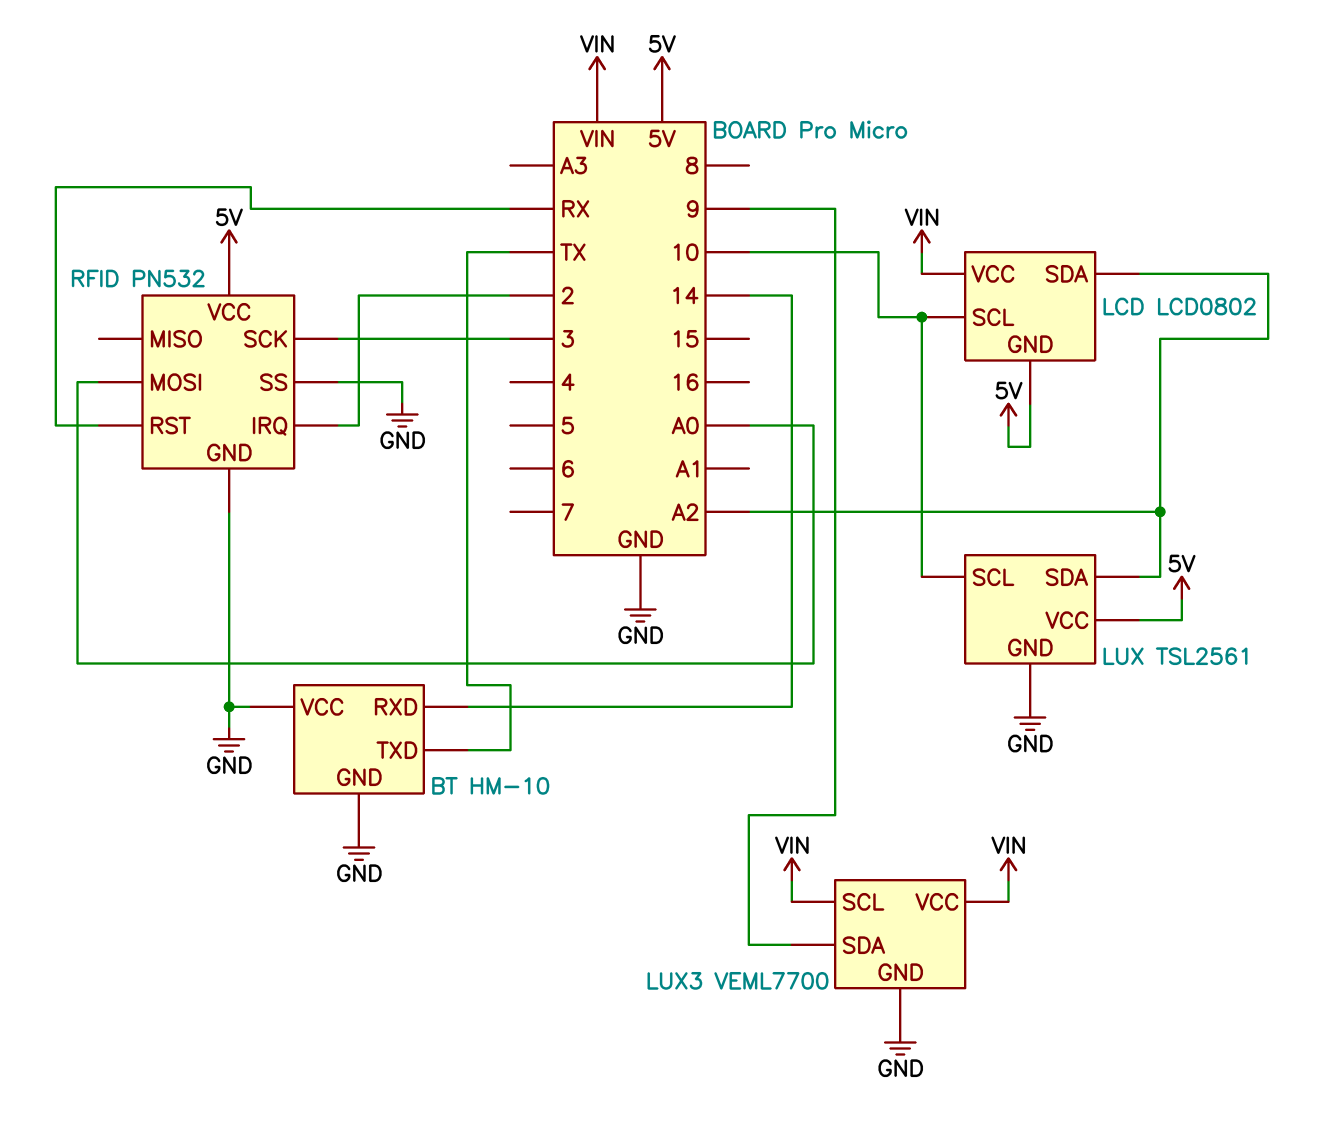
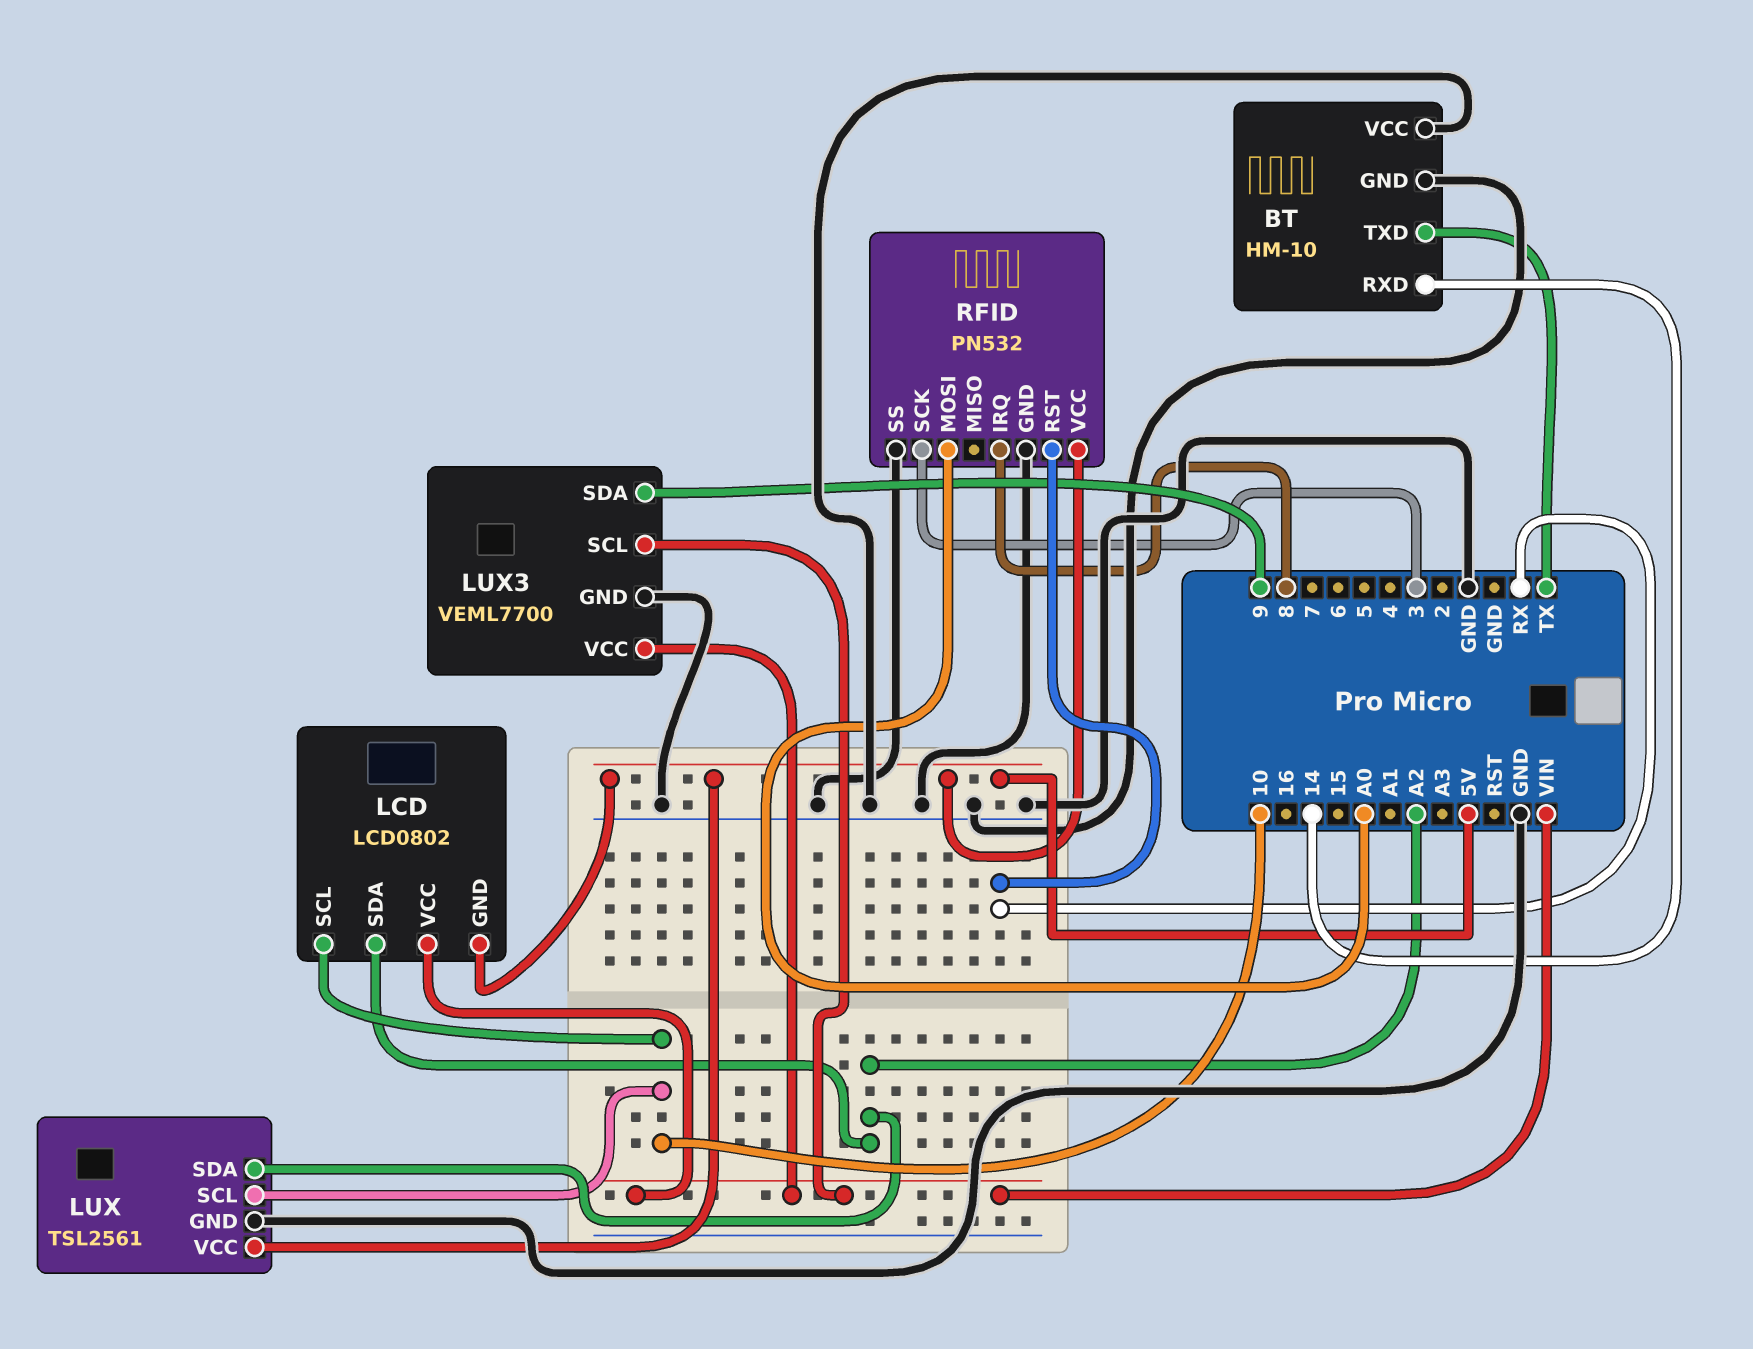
RFID pin IRQ: 2 -> 8

